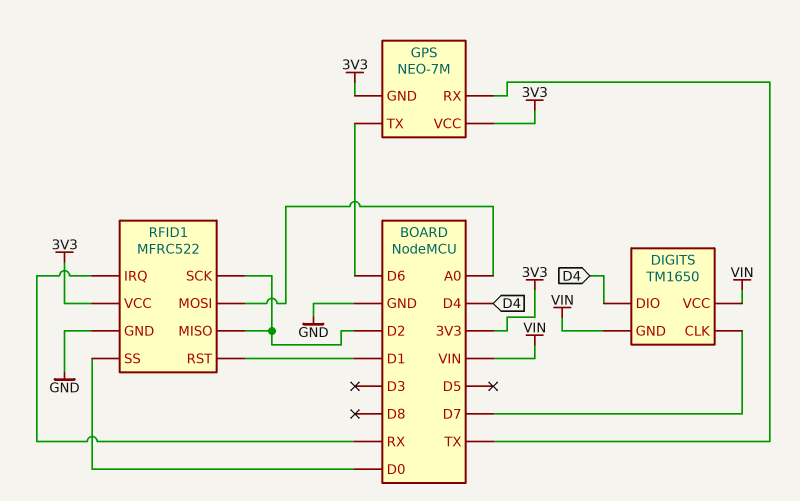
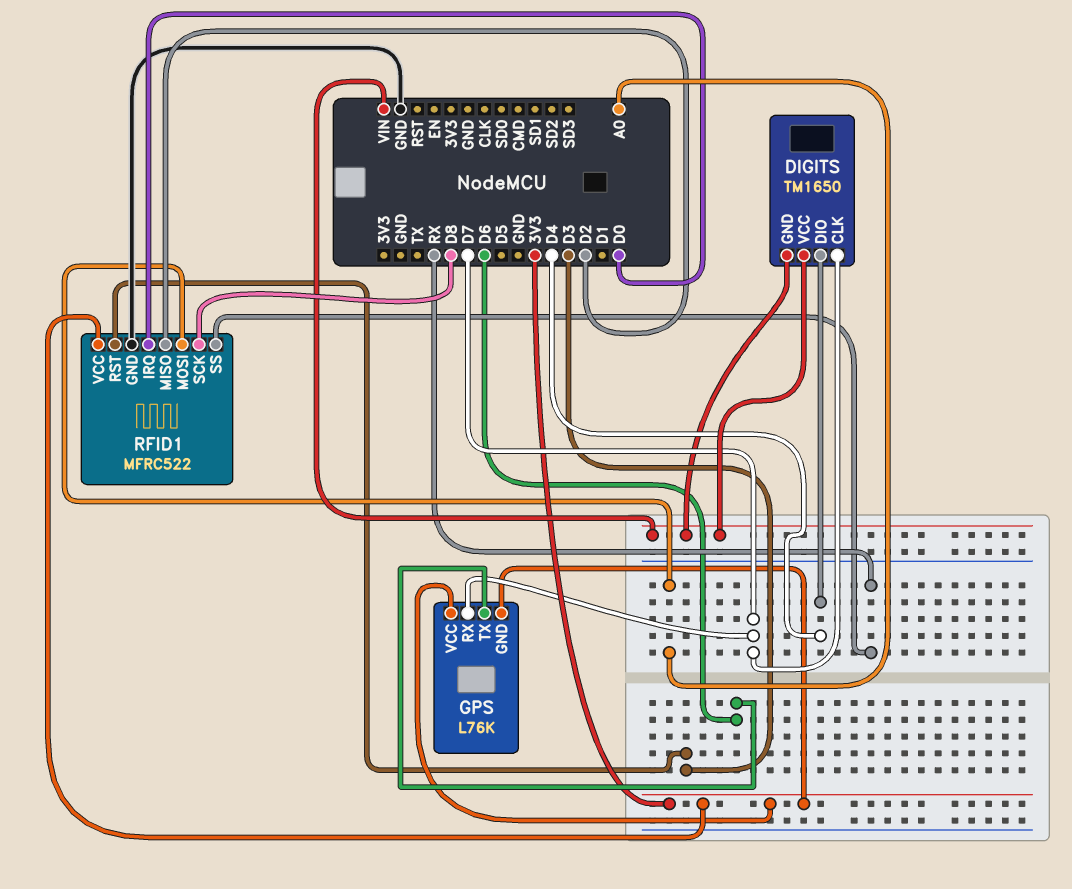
GPS: NEO-7M -> L76K
GPS pin RX: TX -> D7
RFID1 pin IRQ: RX -> D0
RFID1 pin RST: D1 -> D3
RFID1 pin SCK: D2 -> D8
RFID1 pin SS: D0 -> RX

